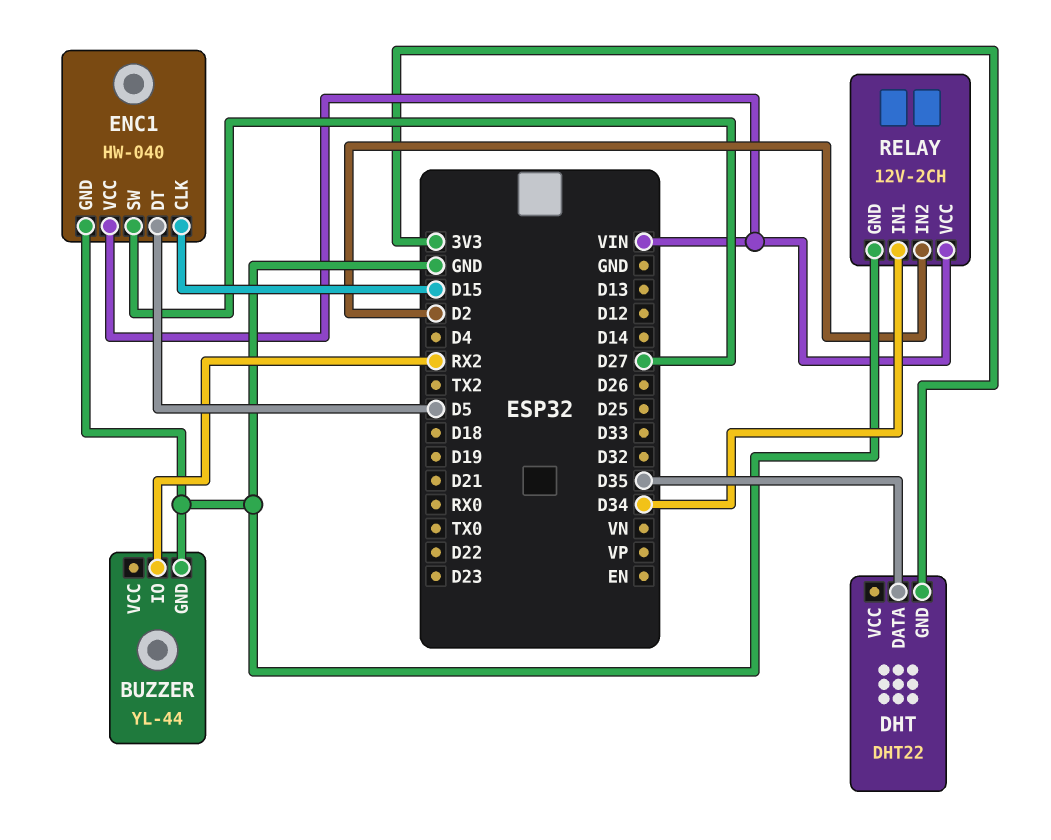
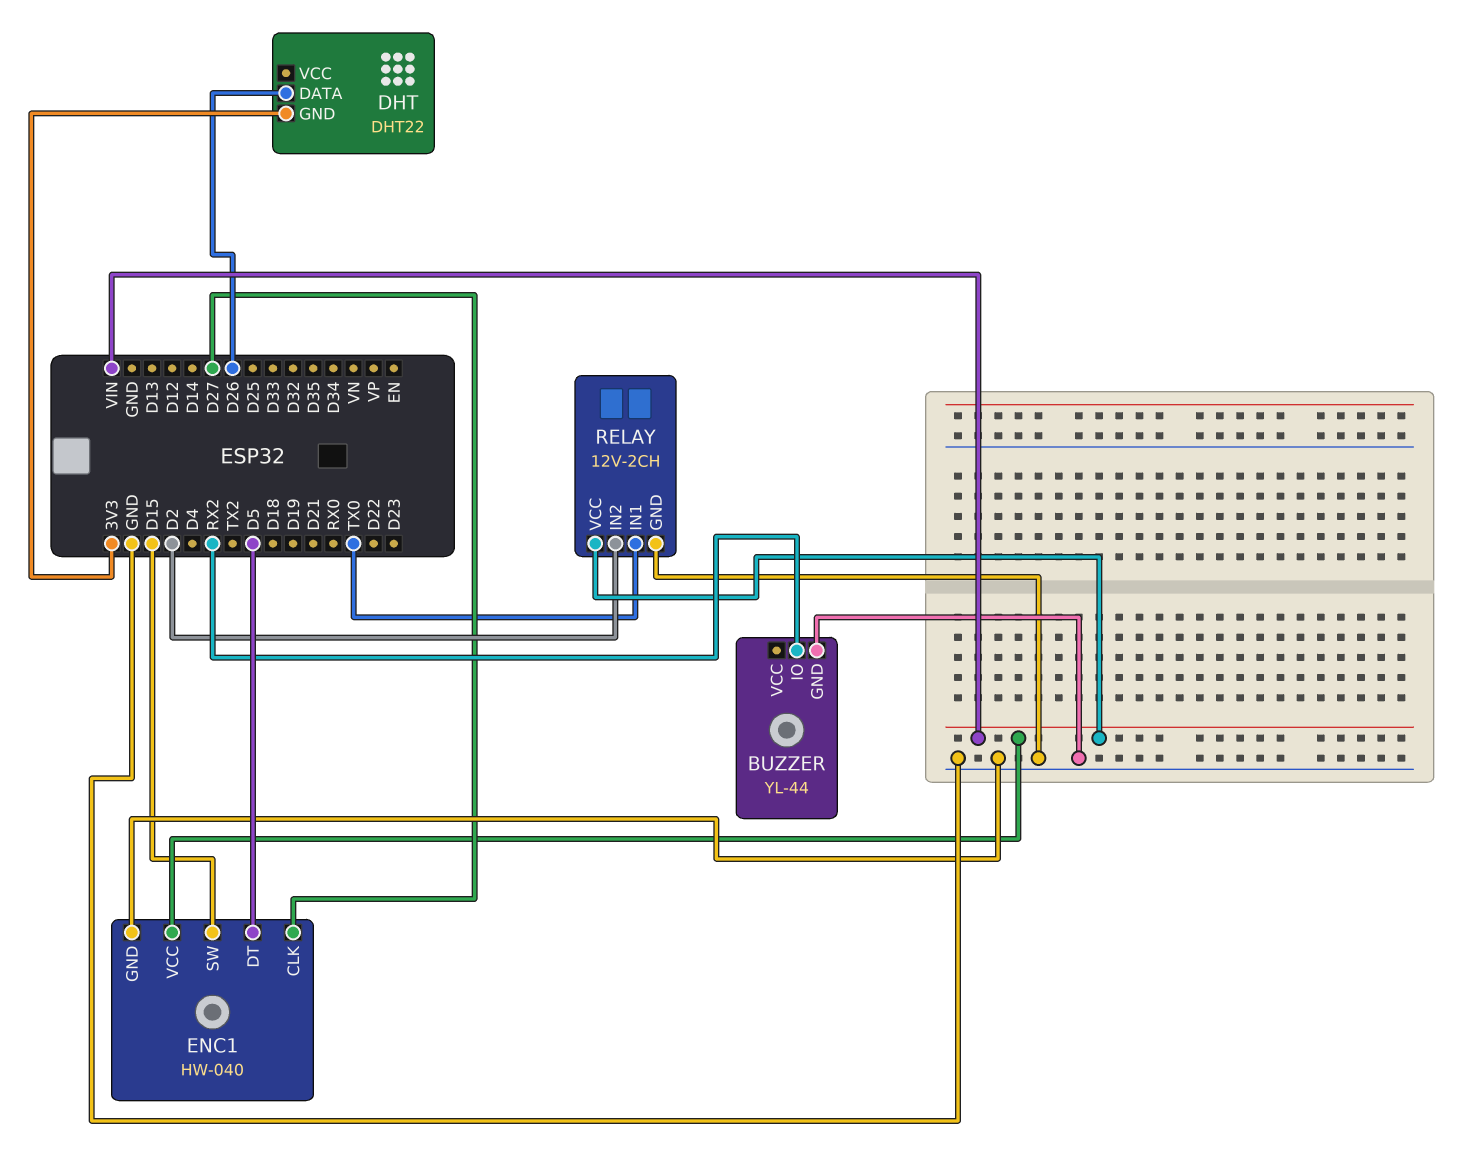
DHT pin DATA: D35 -> D26
ENC1 pin CLK: D15 -> D27
ENC1 pin SW: D27 -> D15
RELAY pin IN1: D34 -> TX0

